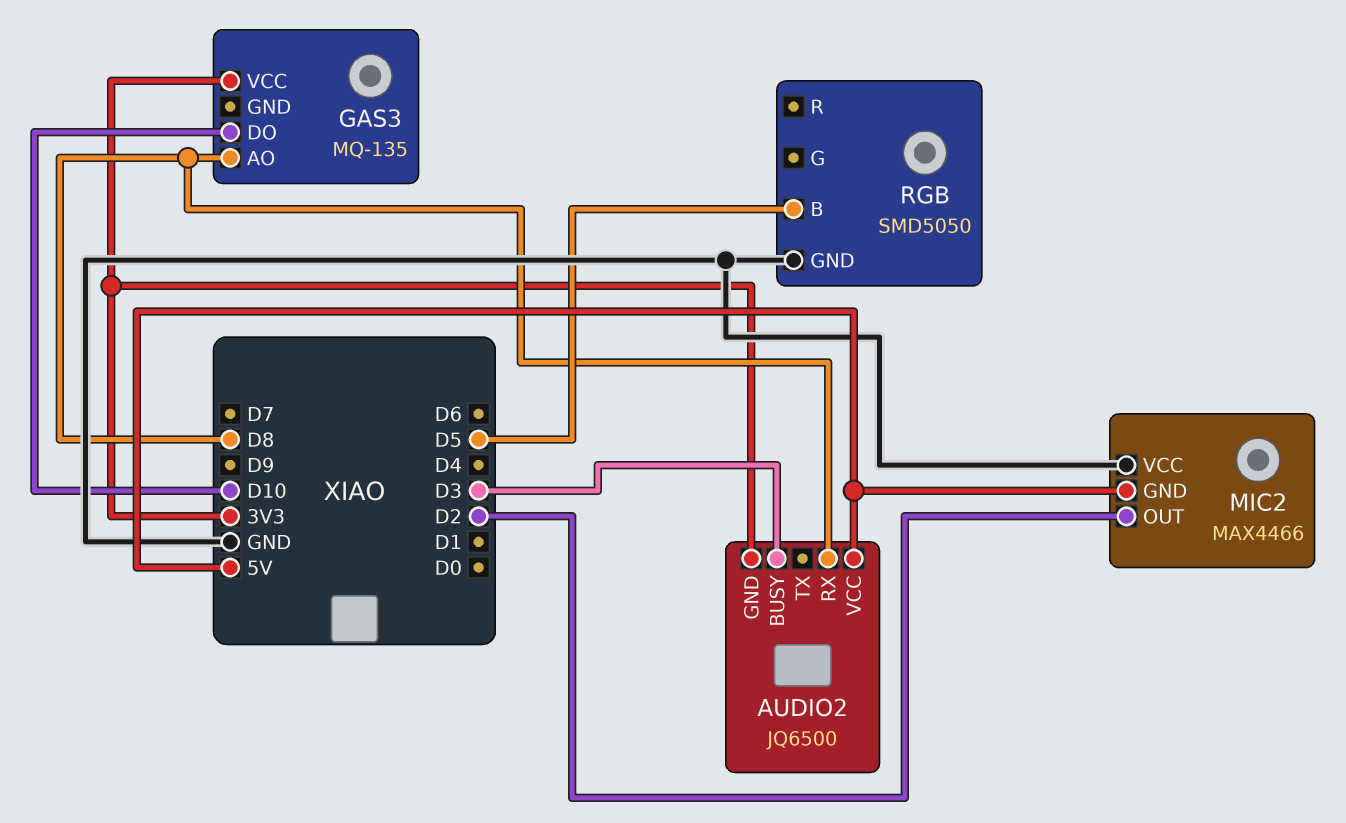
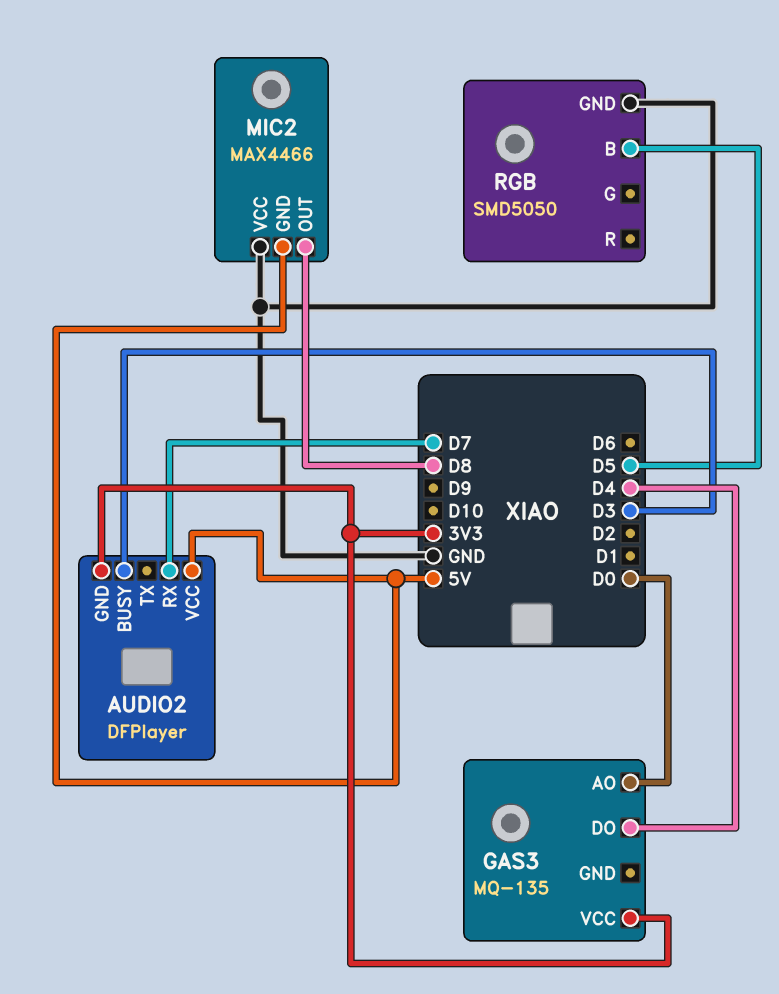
AUDIO2: JQ6500 -> DFPlayer
AUDIO2 pin RX: D8 -> D7
GAS3 pin AO: D8 -> D0
GAS3 pin DO: D10 -> D4
MIC2 pin OUT: D2 -> D8

